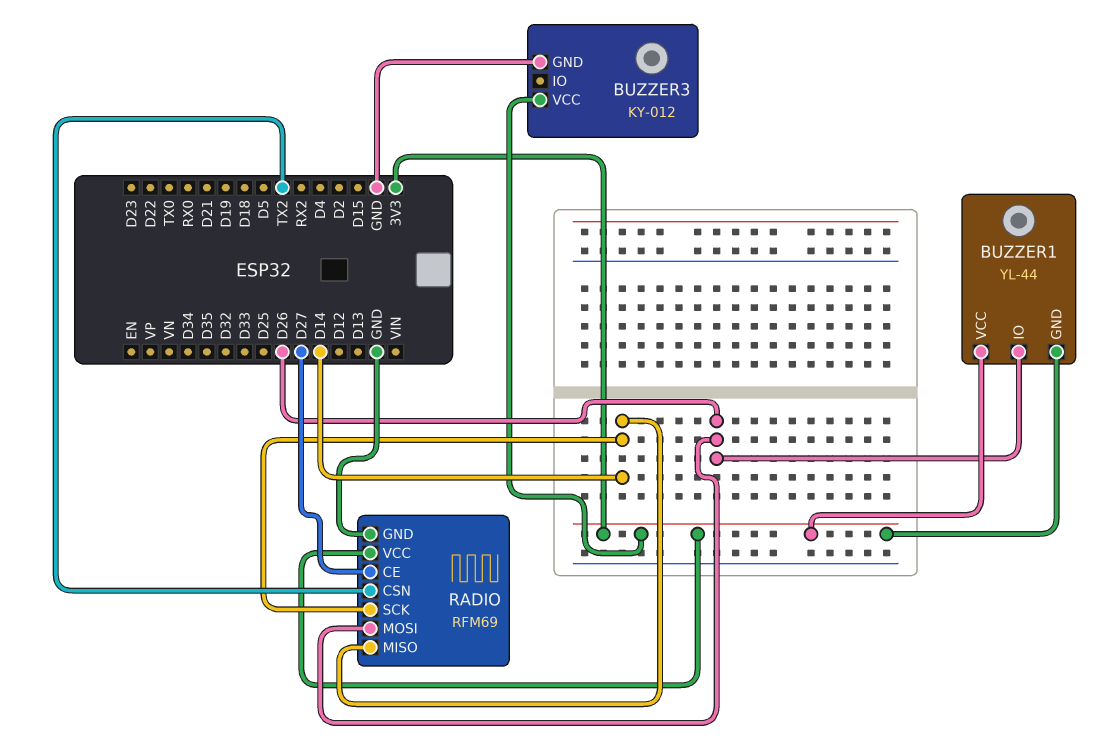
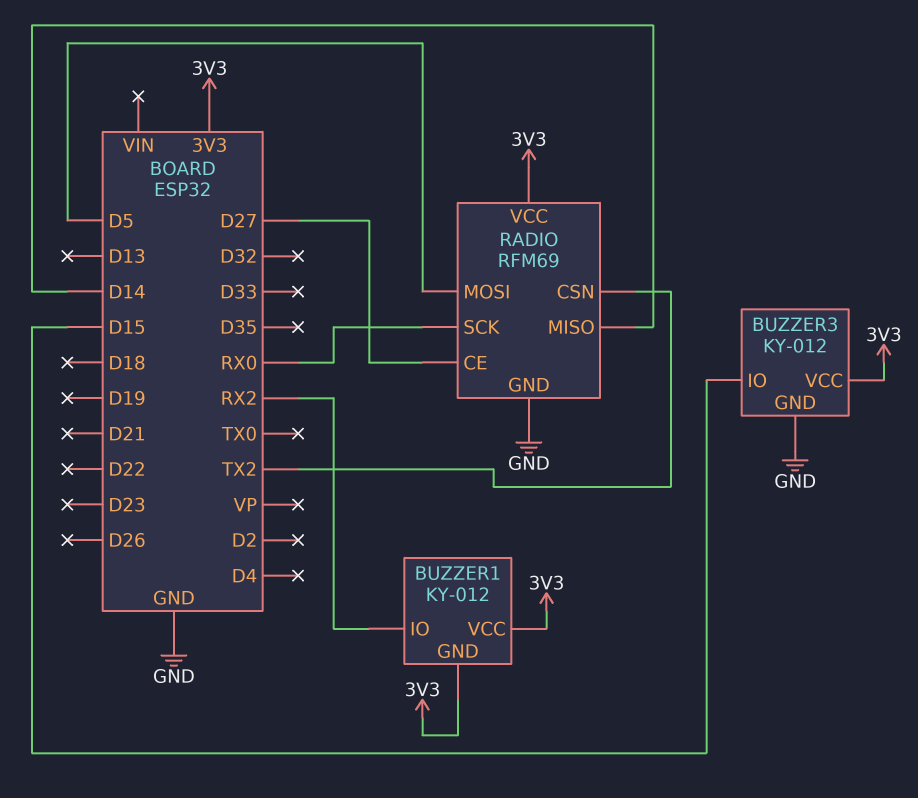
BUZZER1: YL-44 -> KY-012
BUZZER1 pin IO: D26 -> RX2
BUZZER3 pin IO: none -> D15
RADIO pin MOSI: D26 -> D5
RADIO pin SCK: D14 -> RX0

